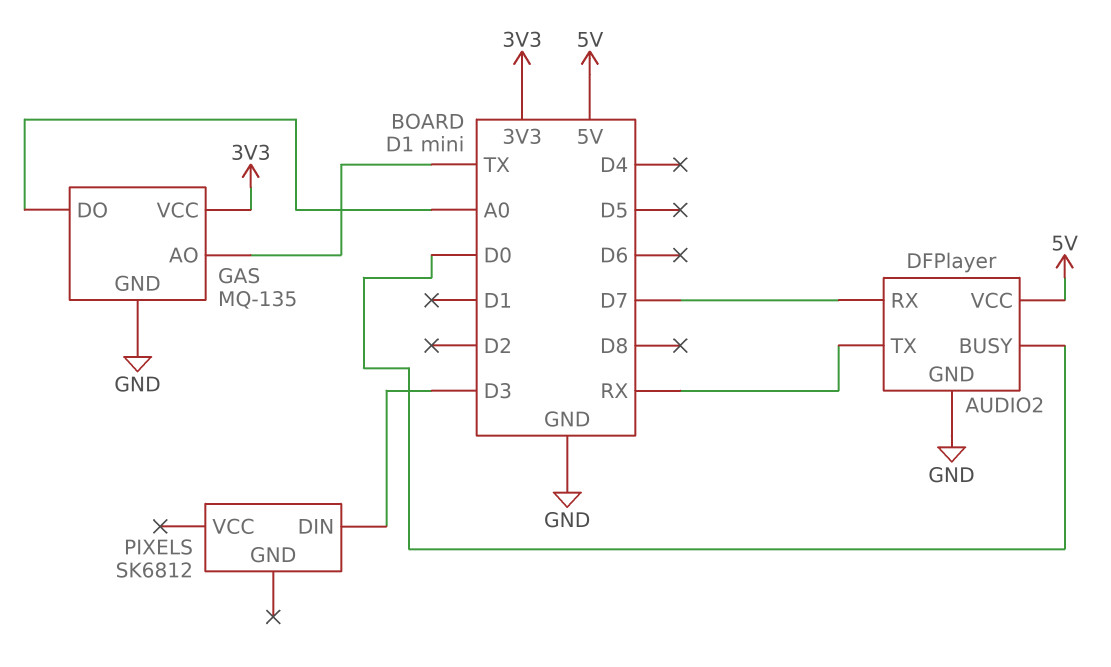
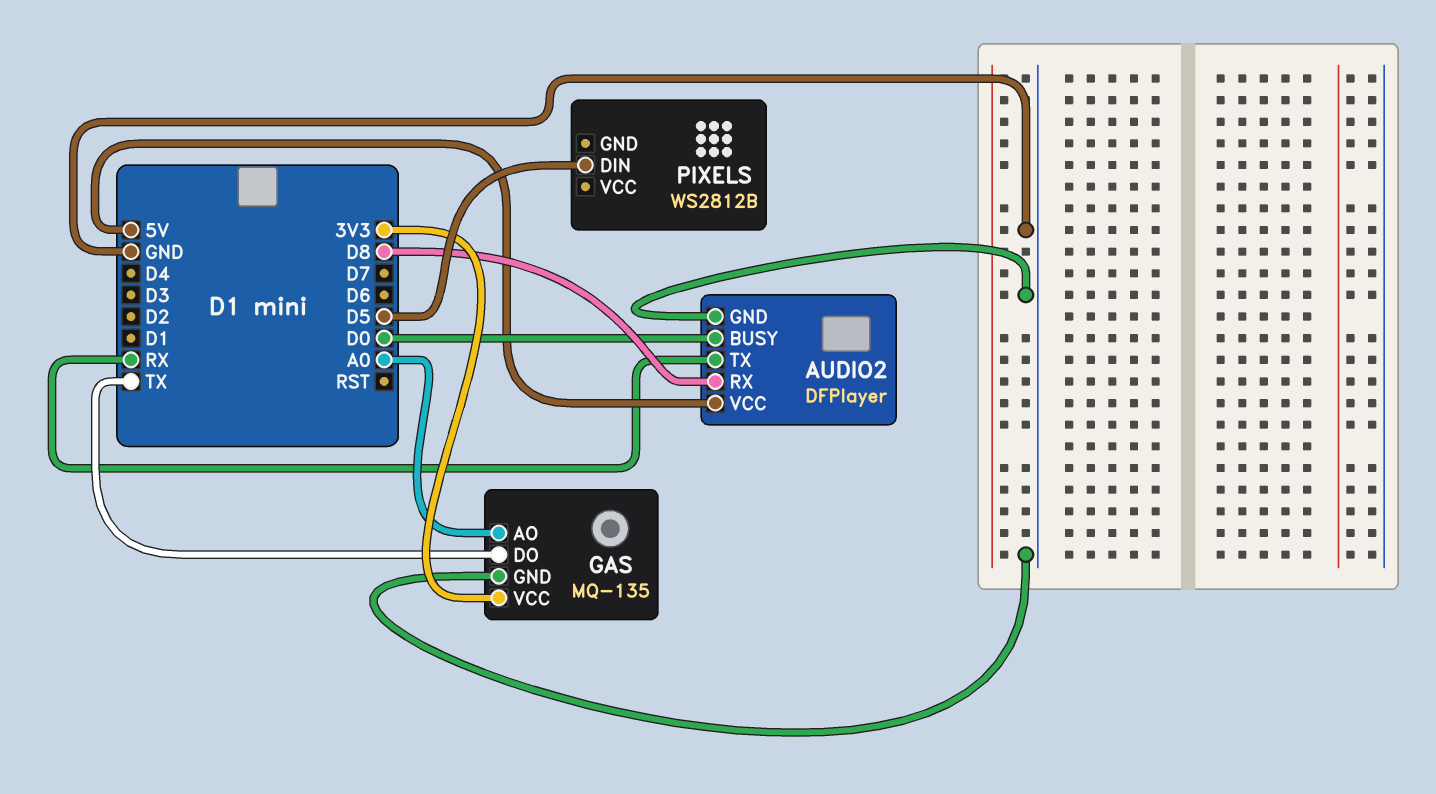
AUDIO2 pin RX: D7 -> D8
GAS pin AO: TX -> A0
GAS pin DO: A0 -> TX
PIXELS: SK6812 -> WS2812B
PIXELS pin DIN: D3 -> D5

